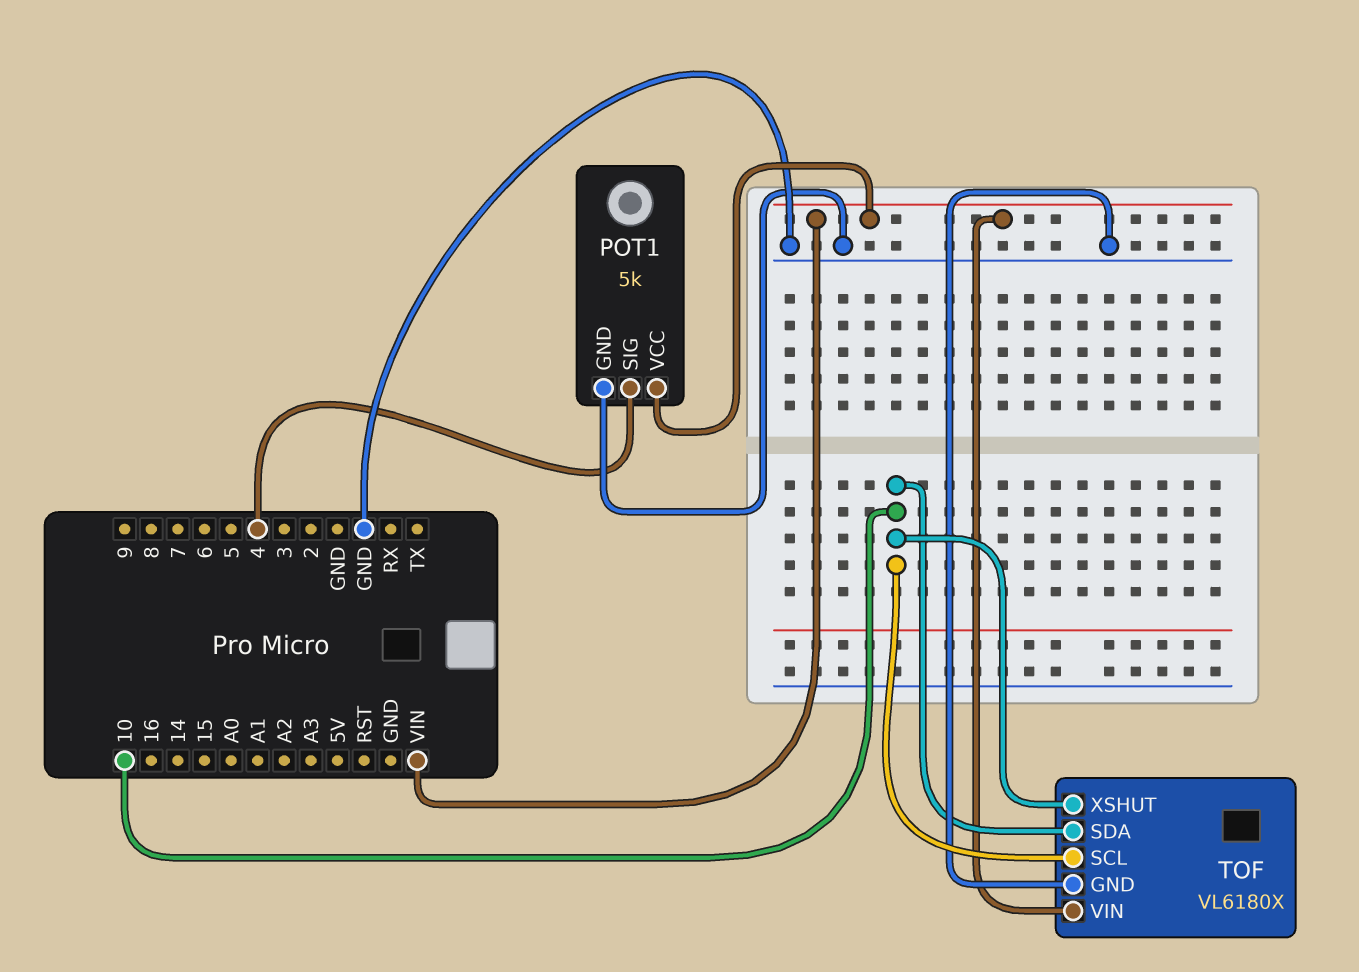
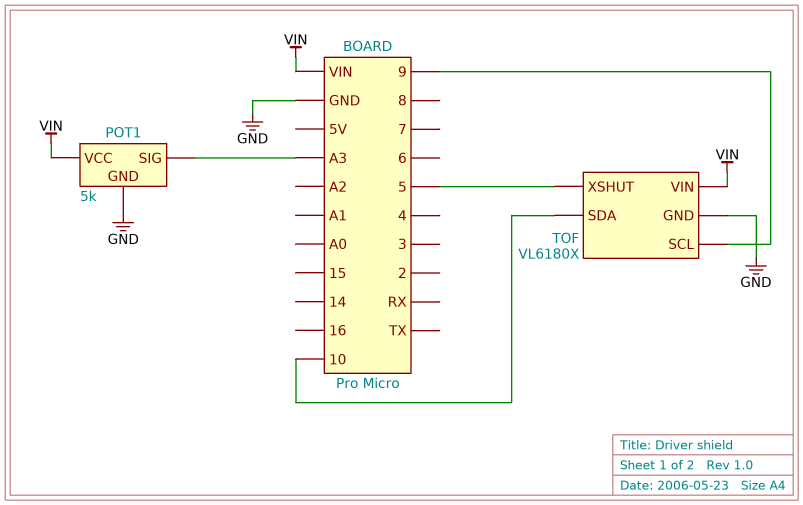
POT1 pin SIG: 4 -> A3
TOF pin SCL: 10 -> 9
TOF pin XSHUT: 10 -> 5

